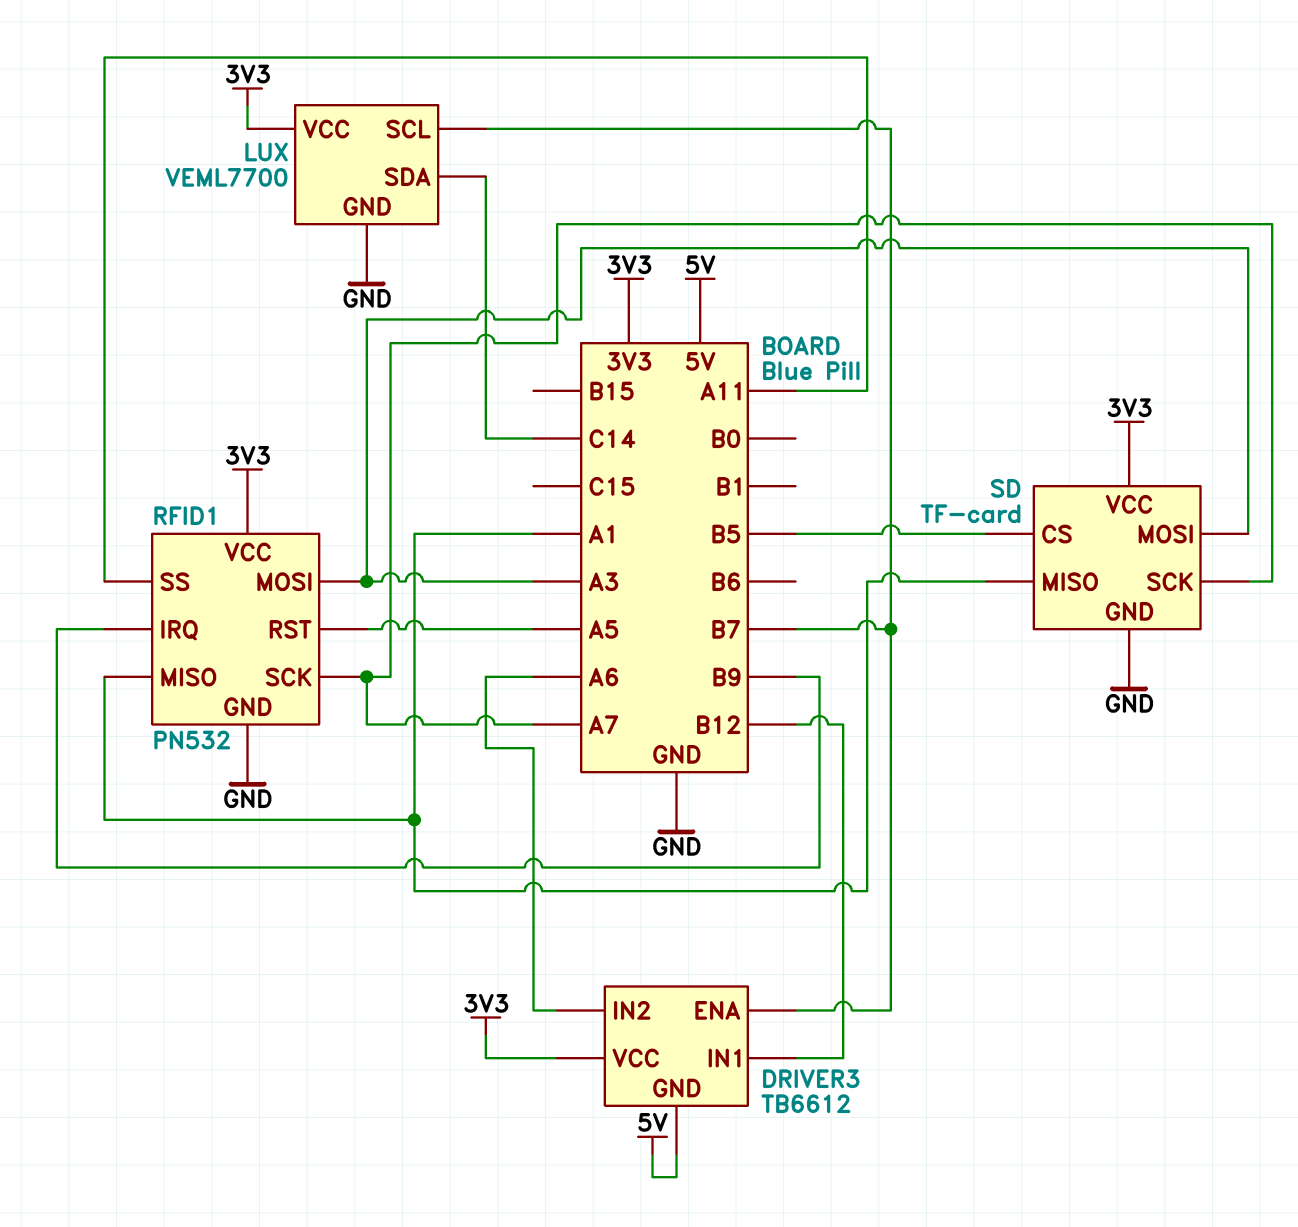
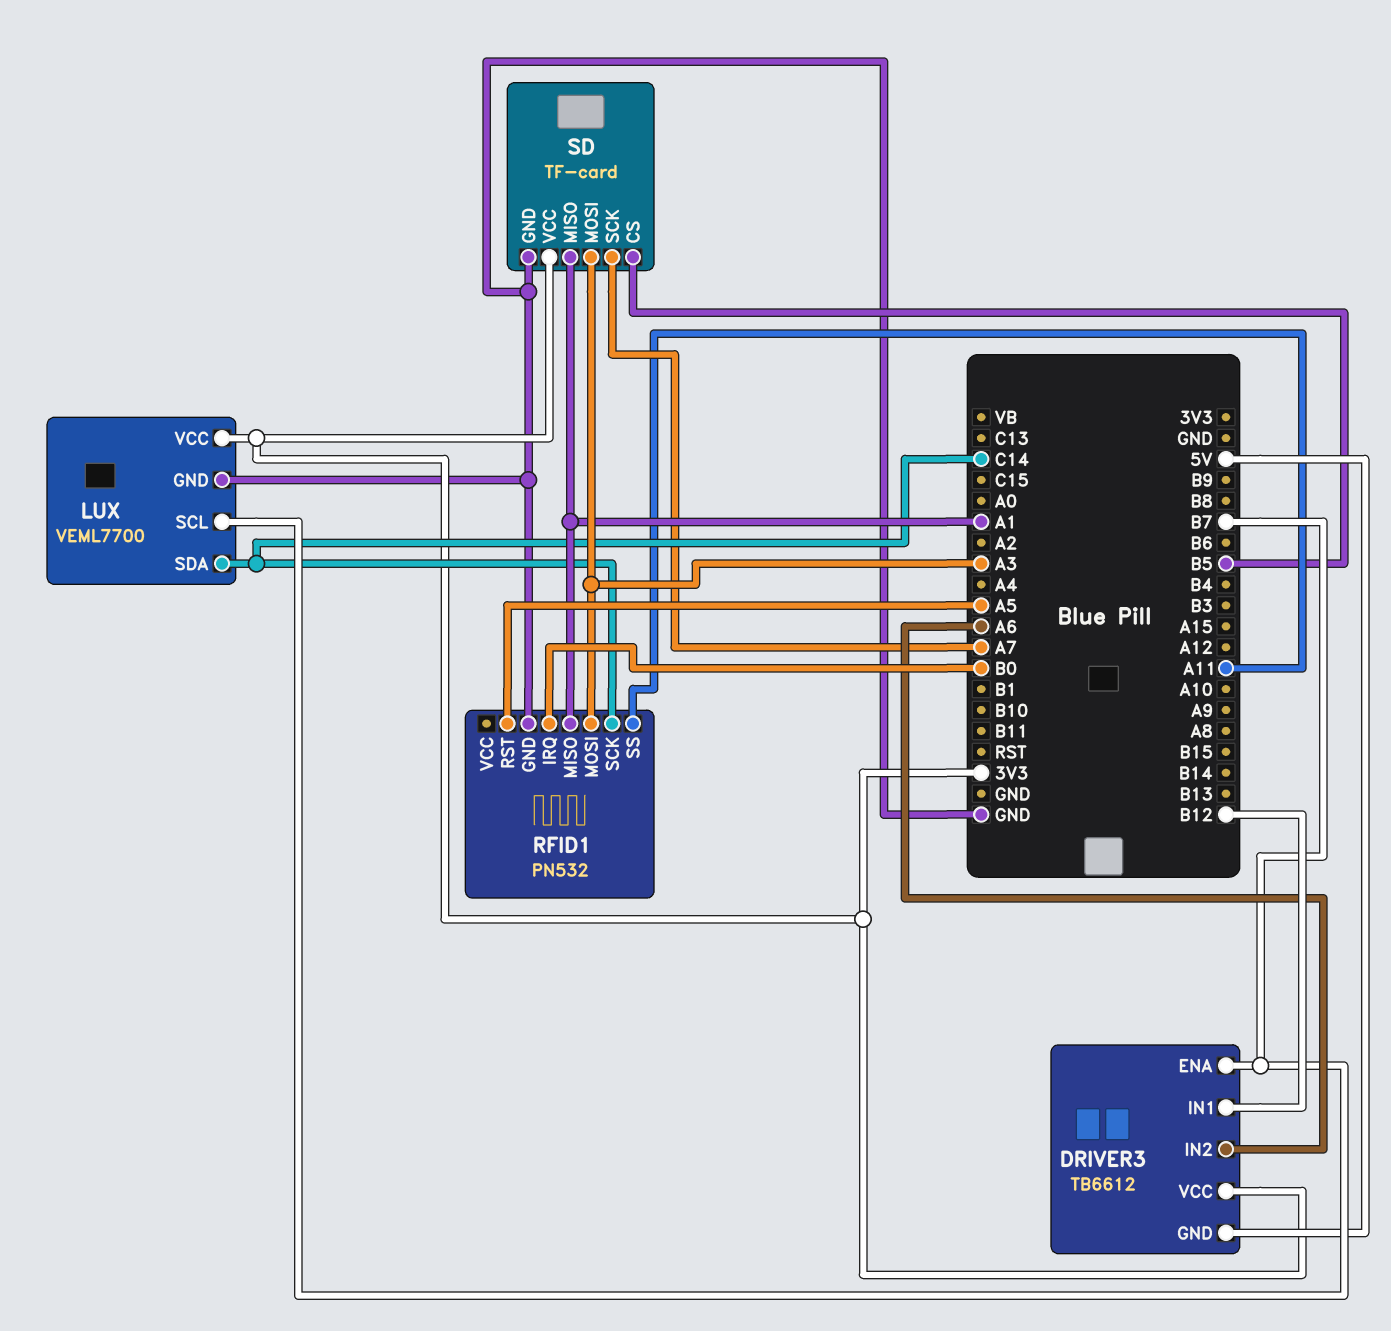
RFID1 pin IRQ: B9 -> B0
RFID1 pin SCK: A7 -> C14
RFID1 pin VCC: 3V3 -> none

